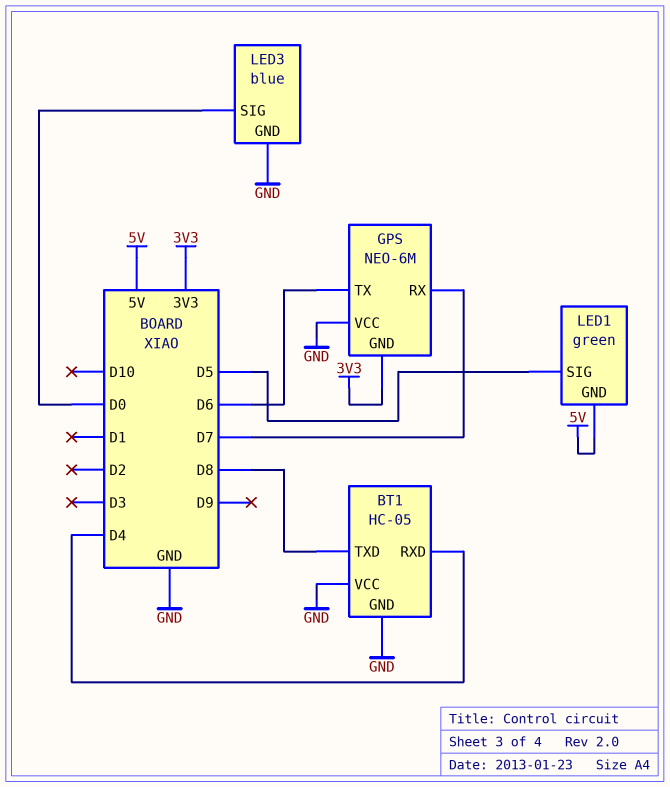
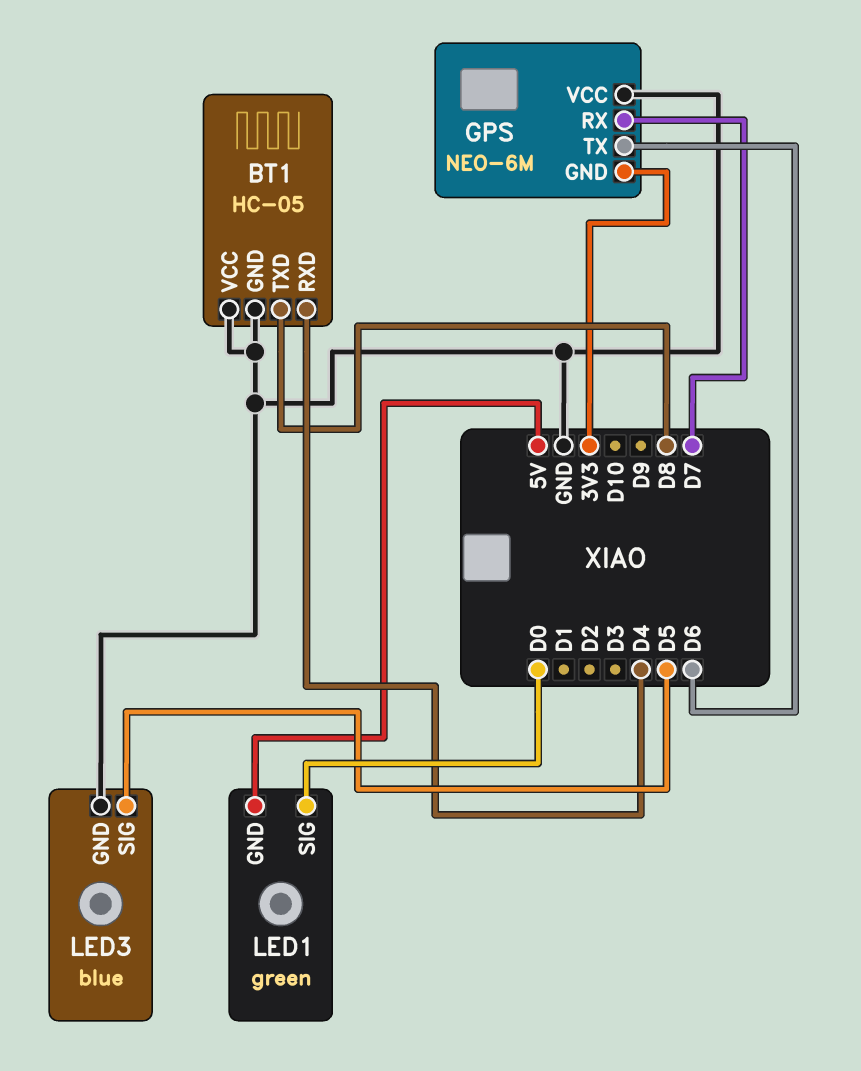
LED1 pin SIG: D5 -> D0
LED3 pin SIG: D0 -> D5

